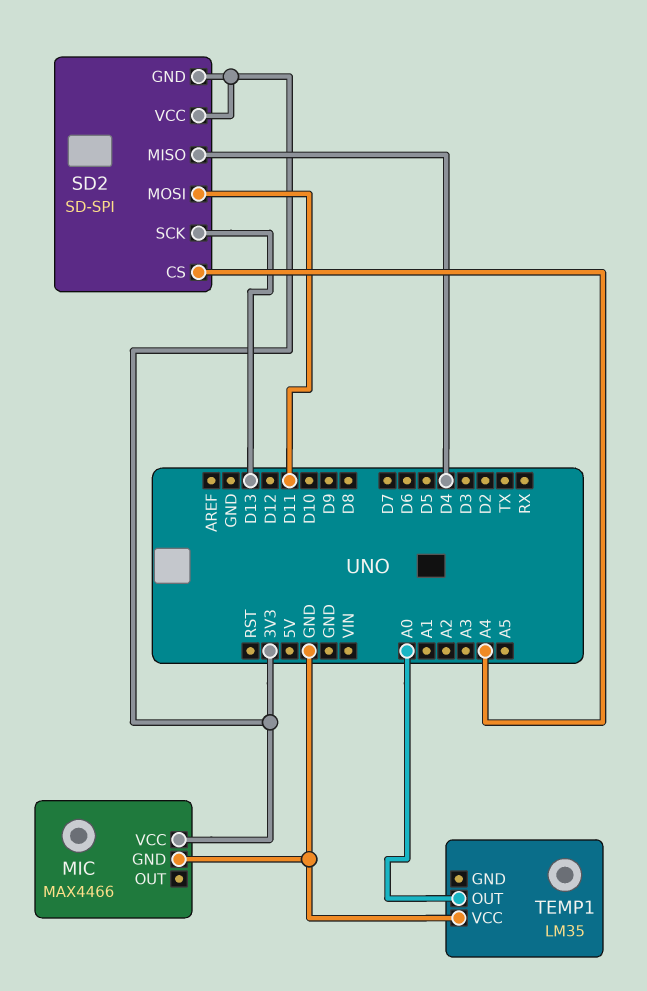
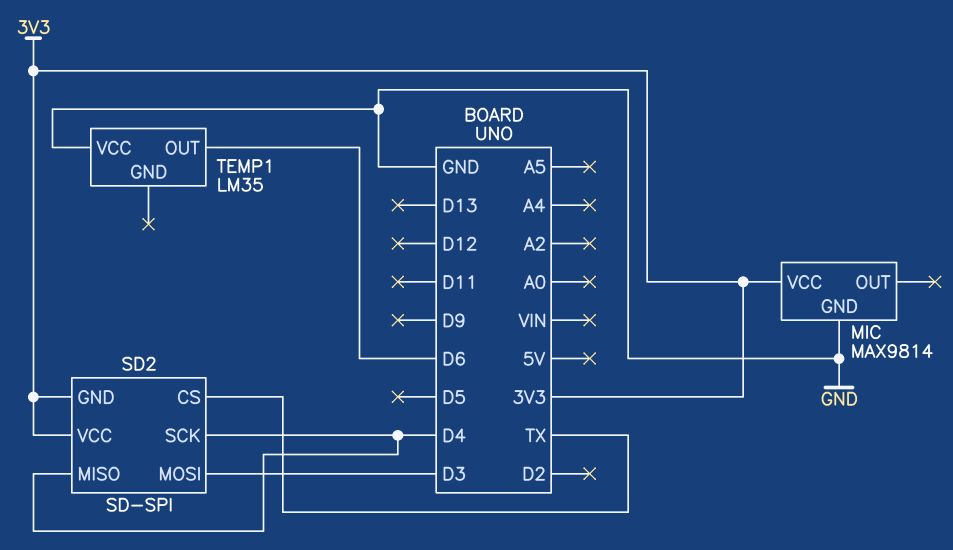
MIC: MAX4466 -> MAX9814
SD2 pin CS: A4 -> TX
SD2 pin MOSI: D11 -> D3
SD2 pin SCK: D13 -> D4
TEMP1 pin OUT: A0 -> D6

